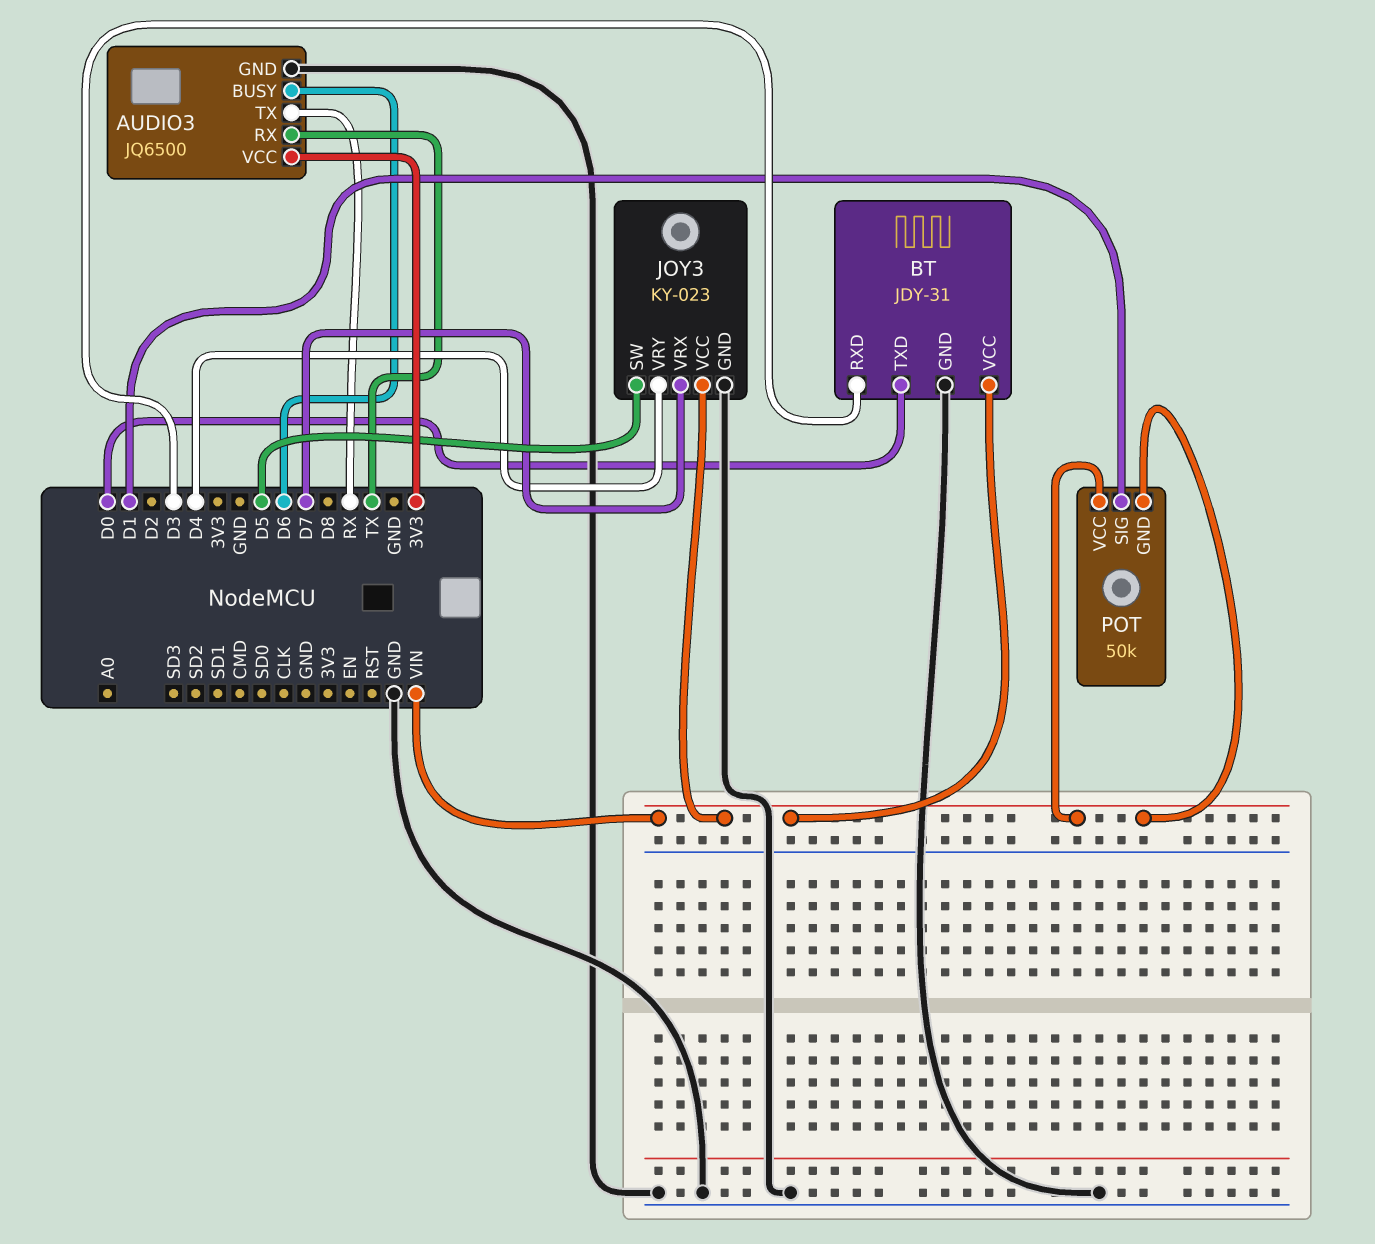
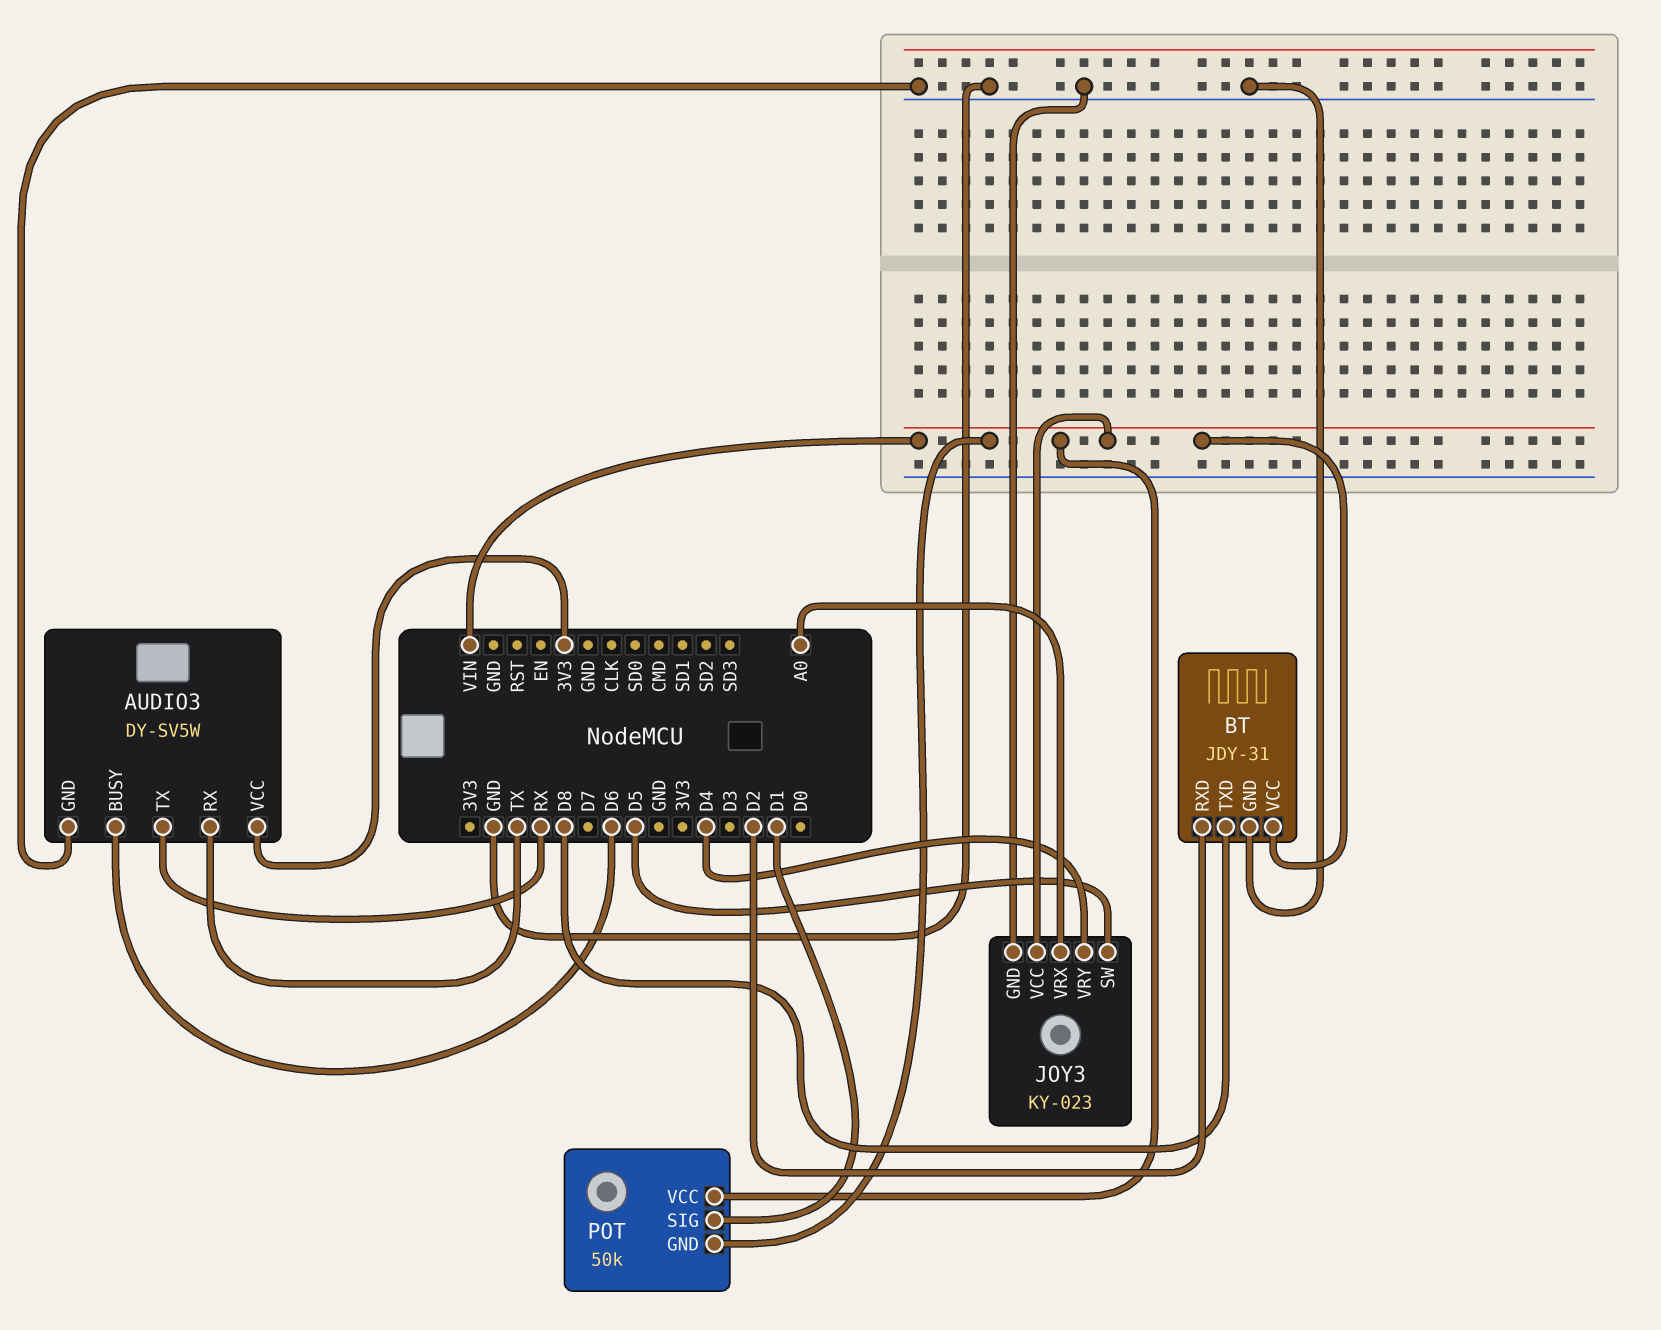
AUDIO3: JQ6500 -> DY-SV5W
BT pin RXD: D3 -> D2
BT pin TXD: D0 -> D8
JOY3 pin VRX: D7 -> A0

